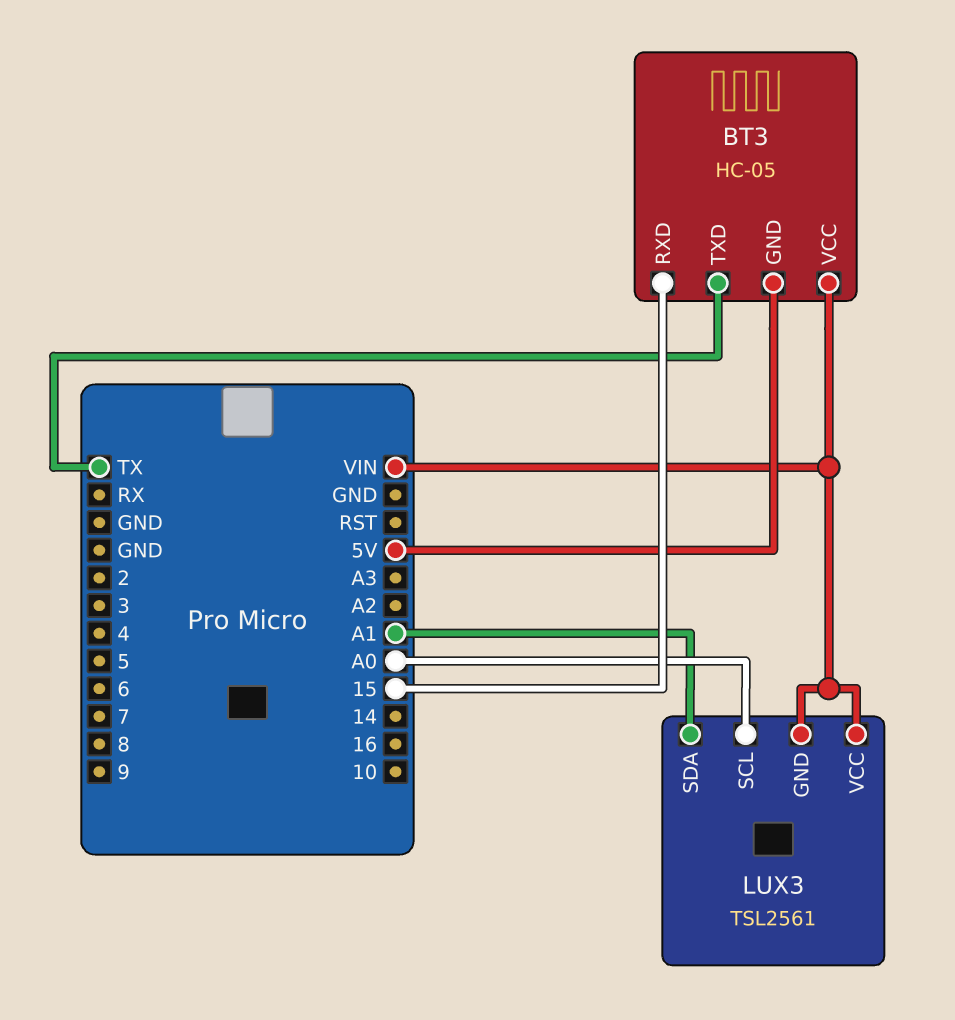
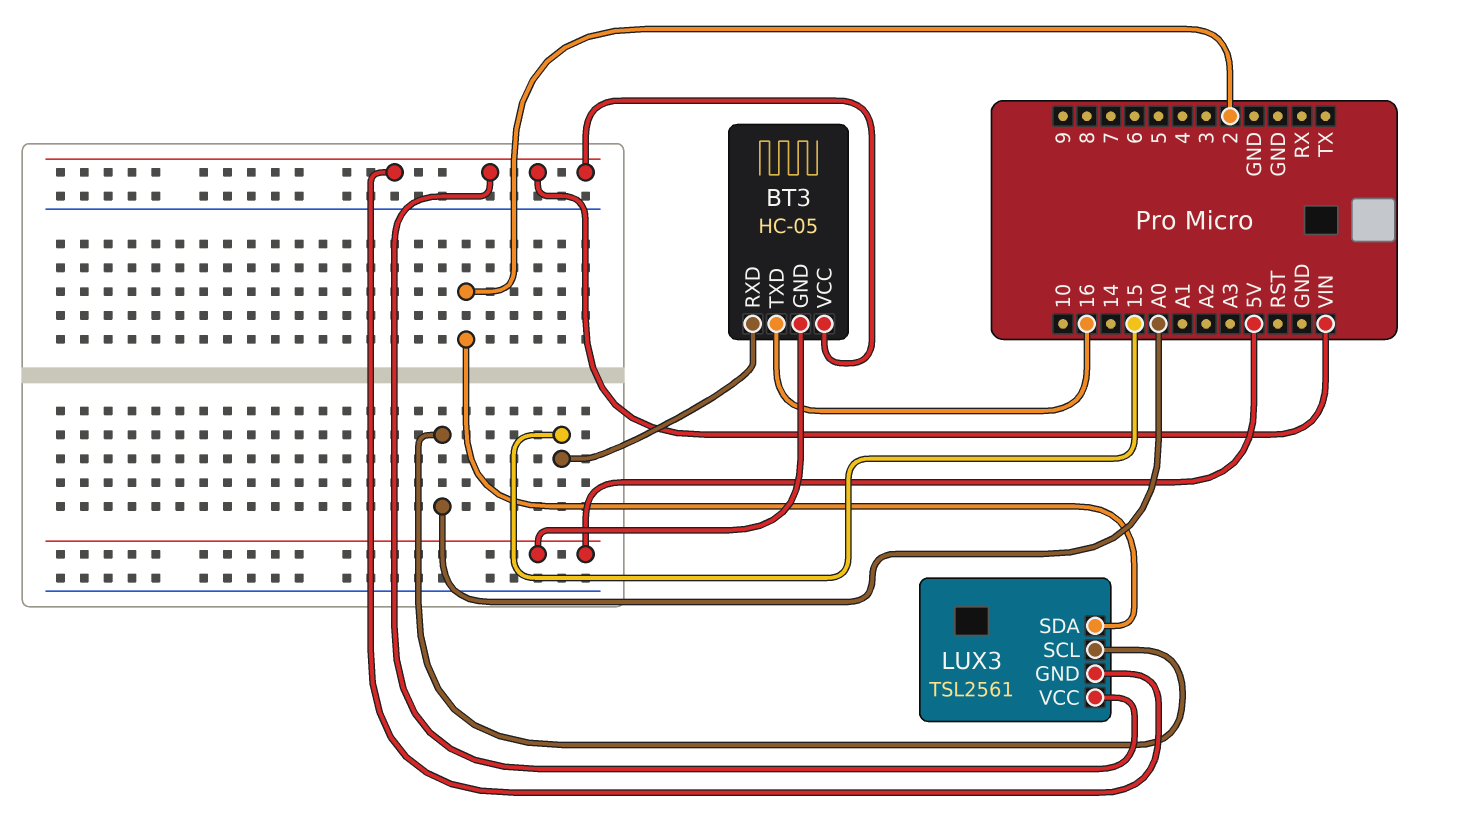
BT3 pin TXD: TX -> 16
LUX3 pin SDA: A1 -> 2

